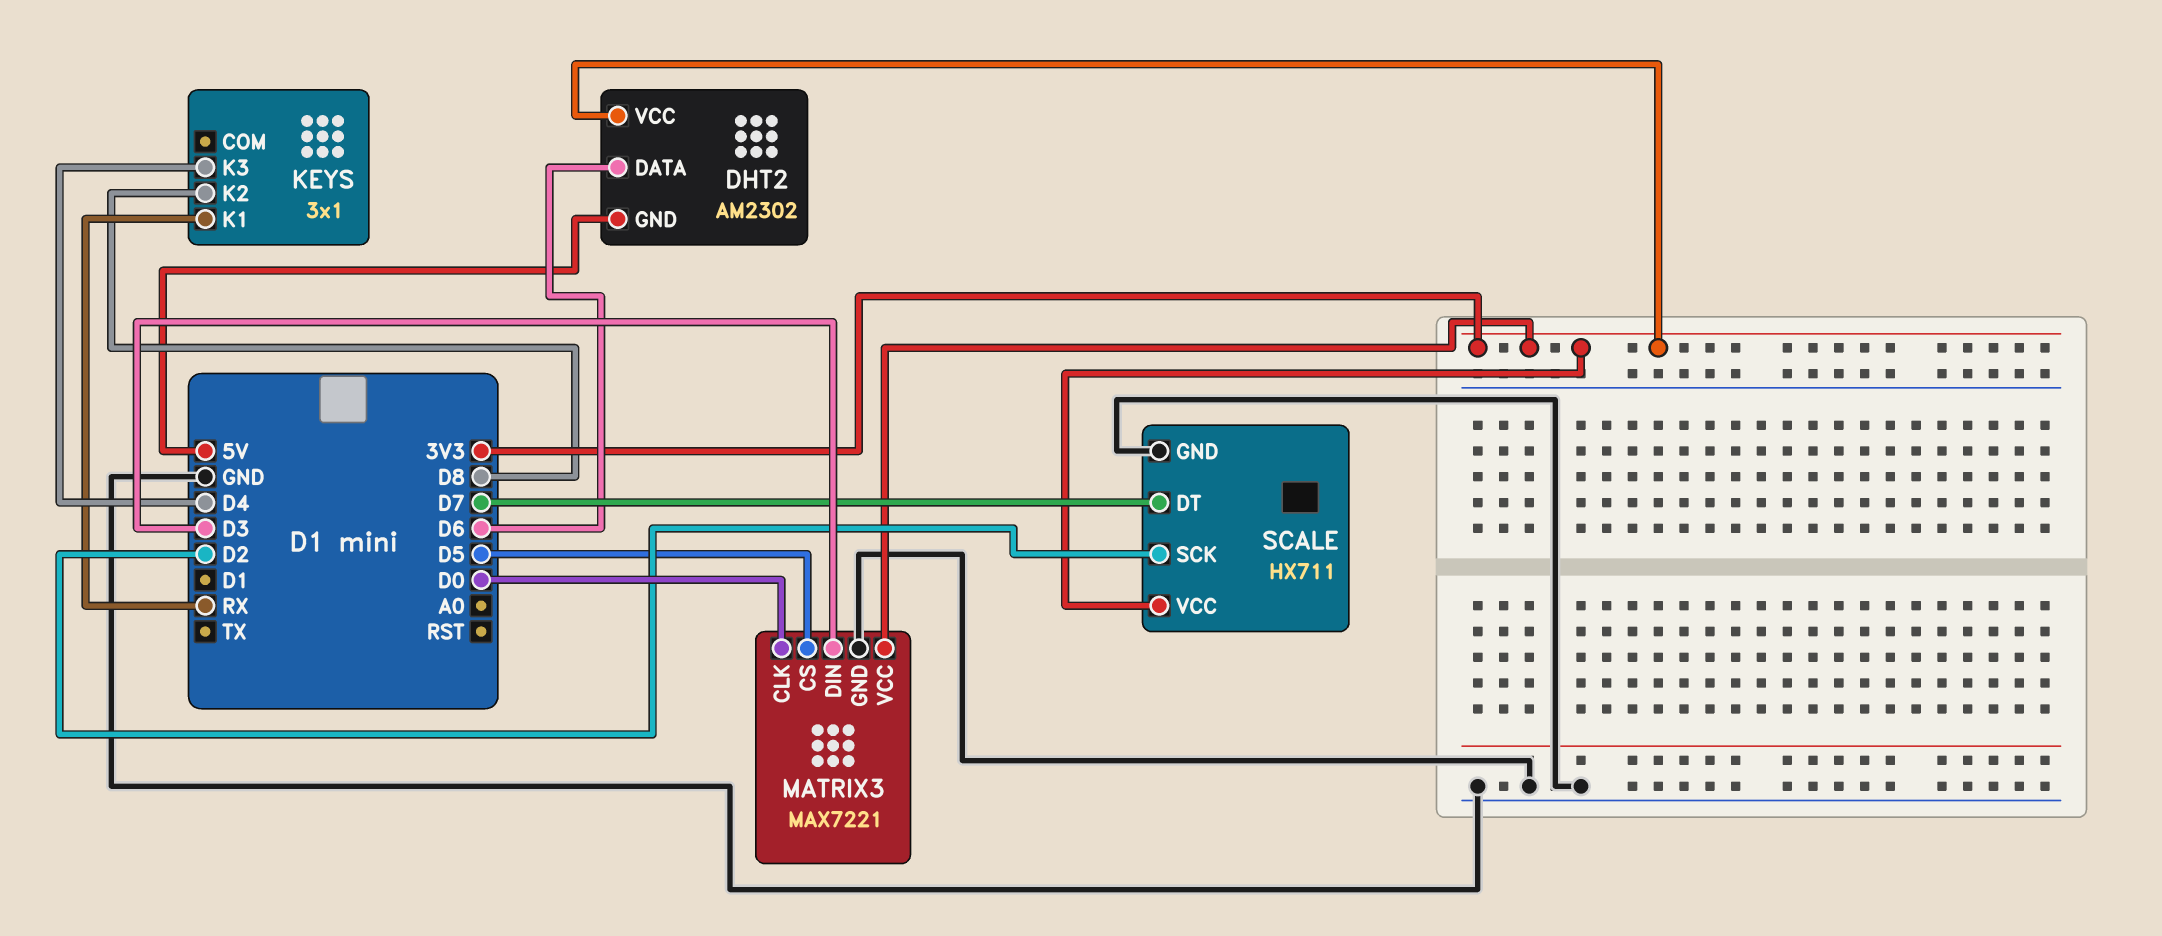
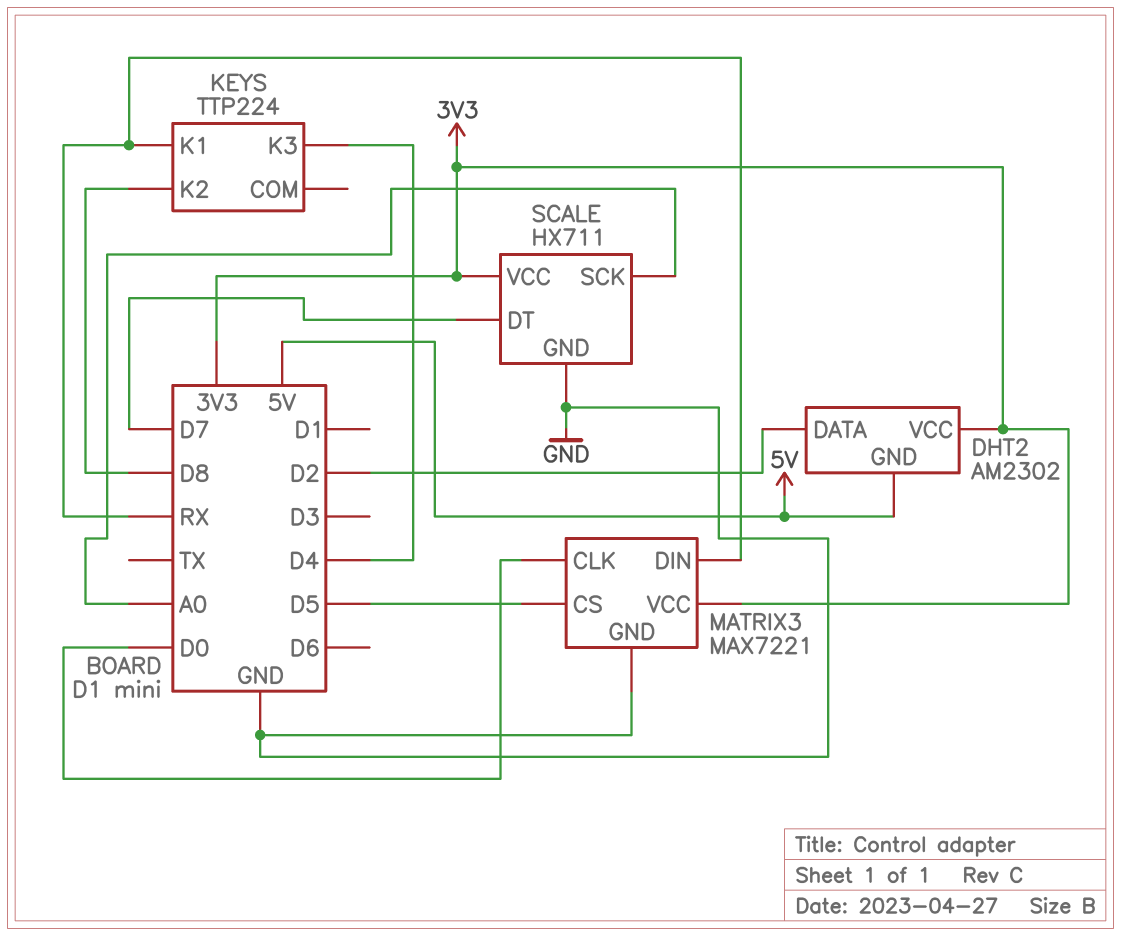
DHT2 pin DATA: D6 -> D2
KEYS: 3x1 -> TTP224
MATRIX3 pin DIN: D3 -> RX
SCALE pin SCK: D2 -> A0

